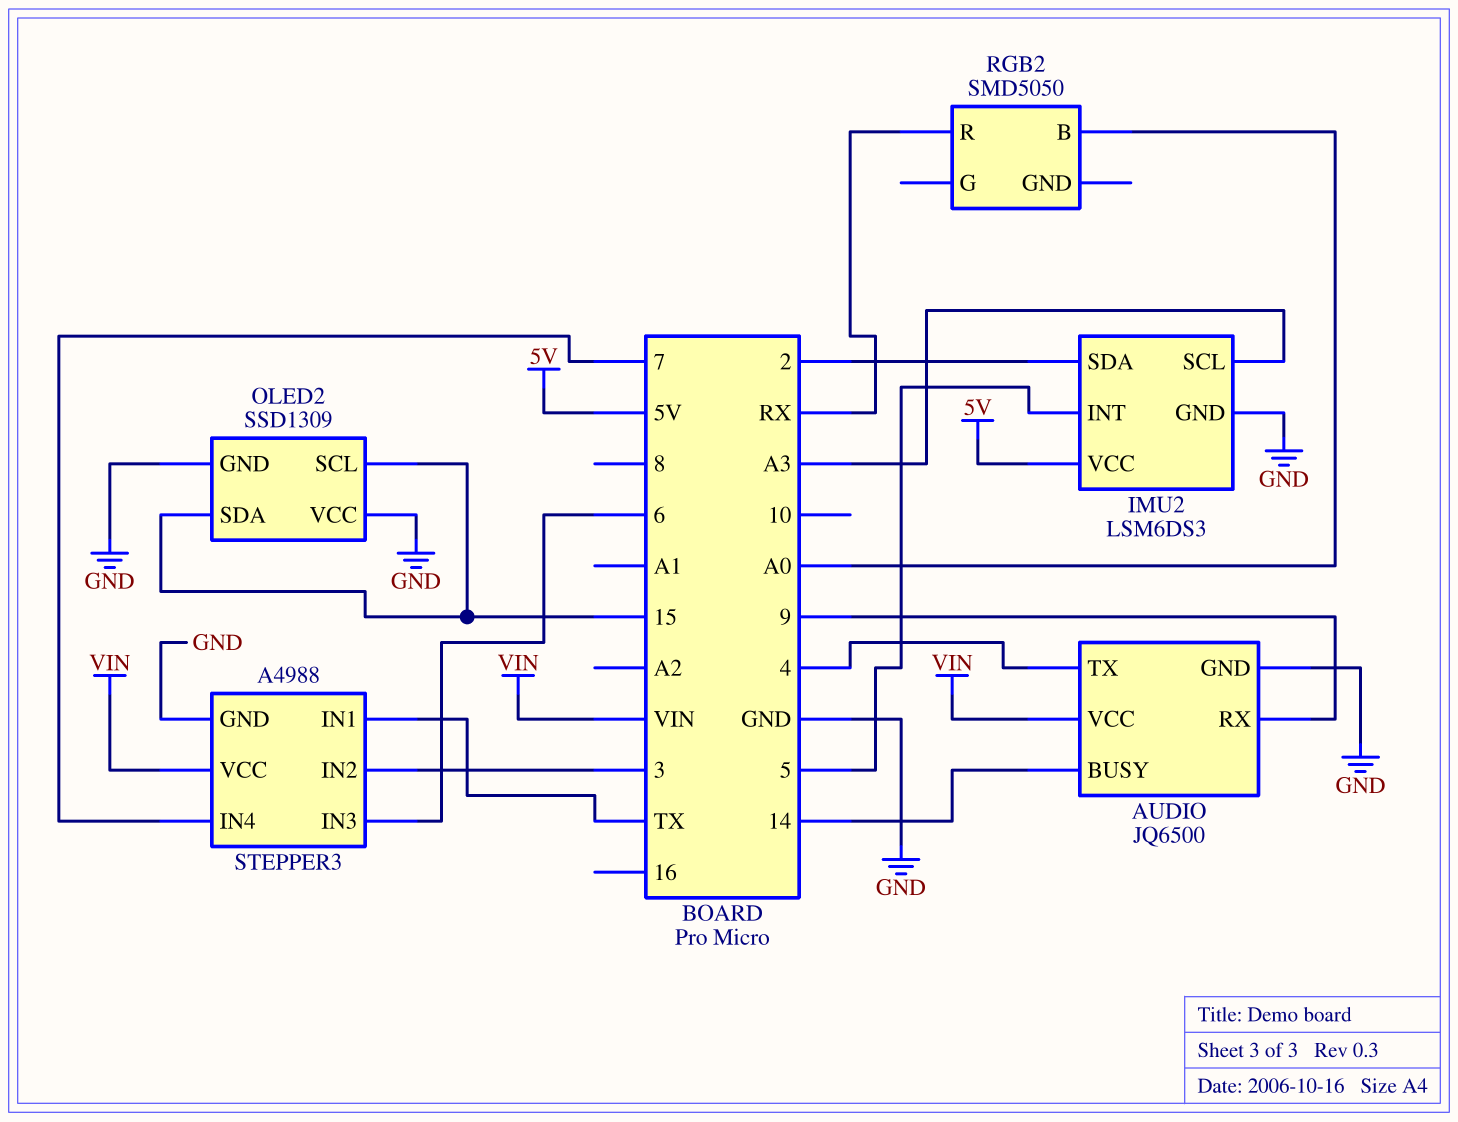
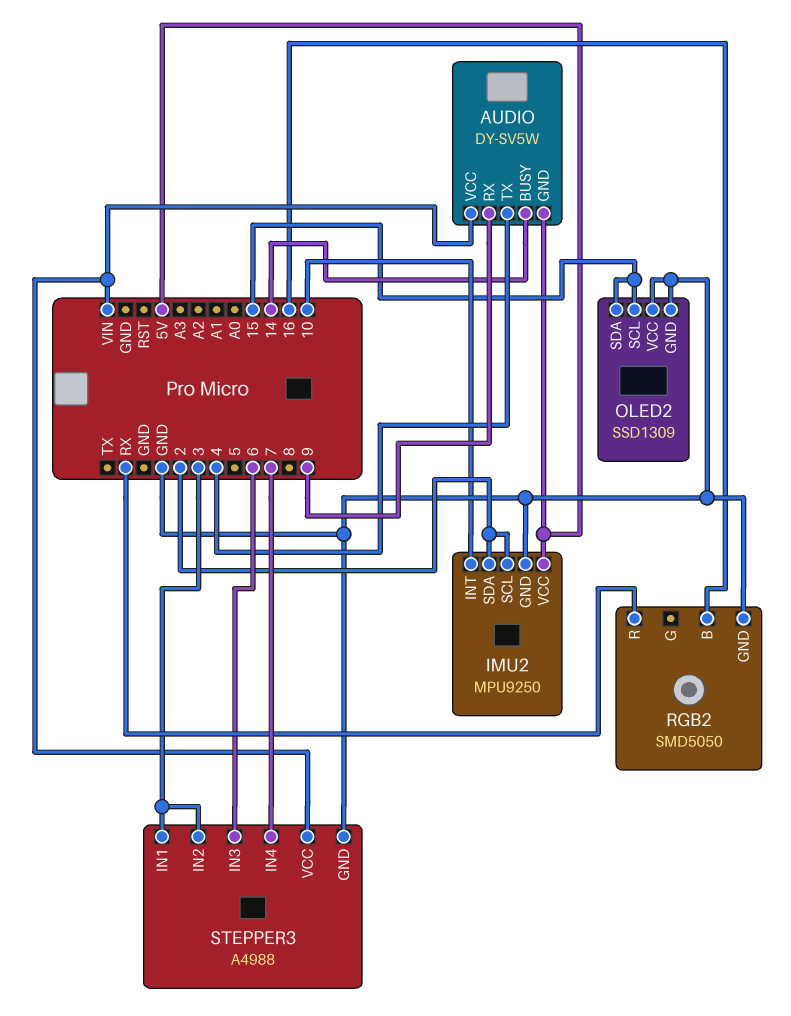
AUDIO: JQ6500 -> DY-SV5W
AUDIO pin GND: GND -> 5V
IMU2: LSM6DS3 -> MPU9250
IMU2 pin INT: 5 -> 10
IMU2 pin SCL: A3 -> 2
RGB2 pin B: A0 -> 16
RGB2 pin GND: none -> GND
STEPPER3 pin IN1: TX -> 3

